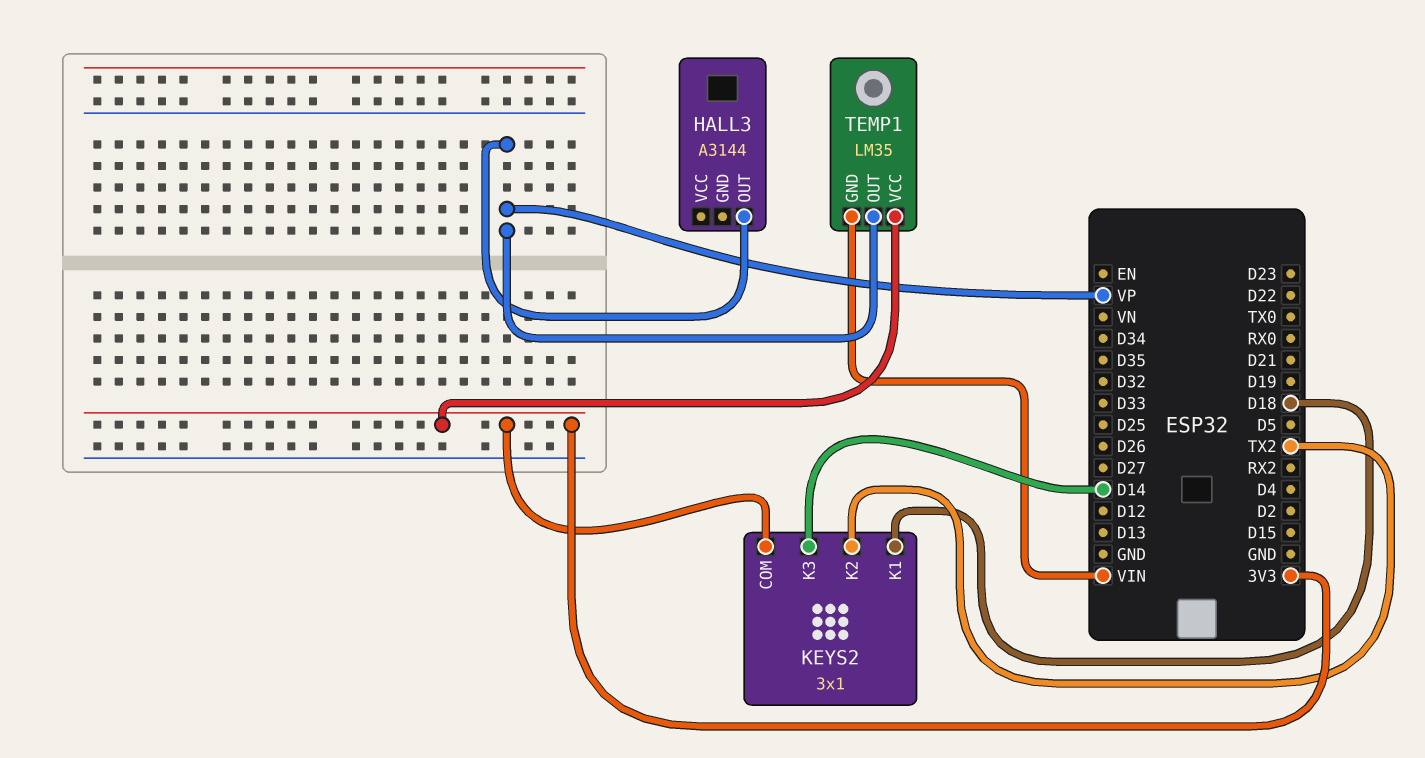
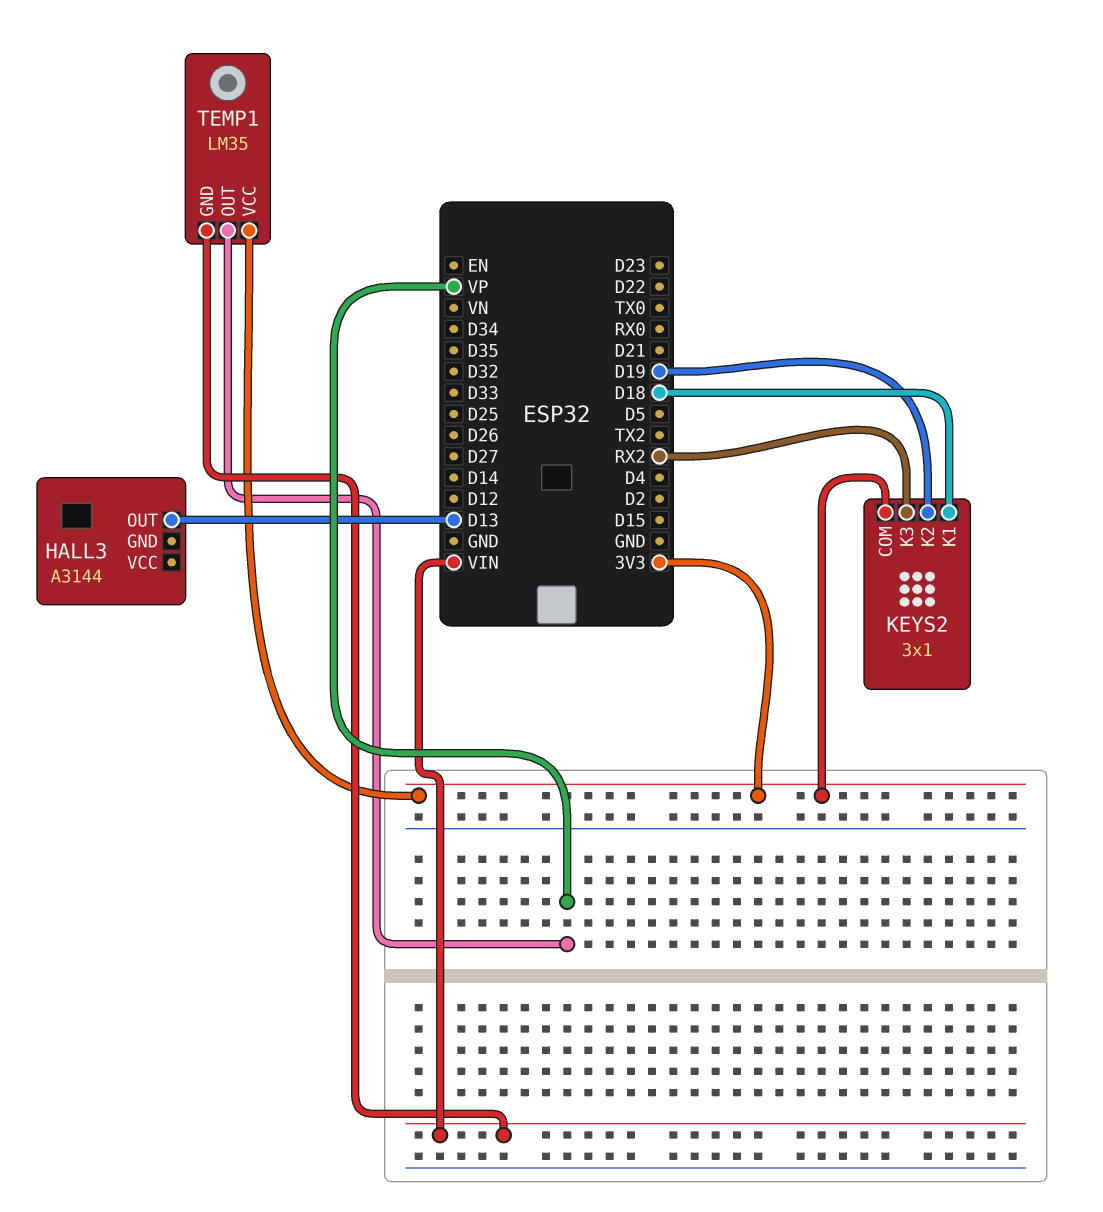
HALL3 pin OUT: VP -> D13
KEYS2 pin K2: TX2 -> D19
KEYS2 pin K3: D14 -> RX2

